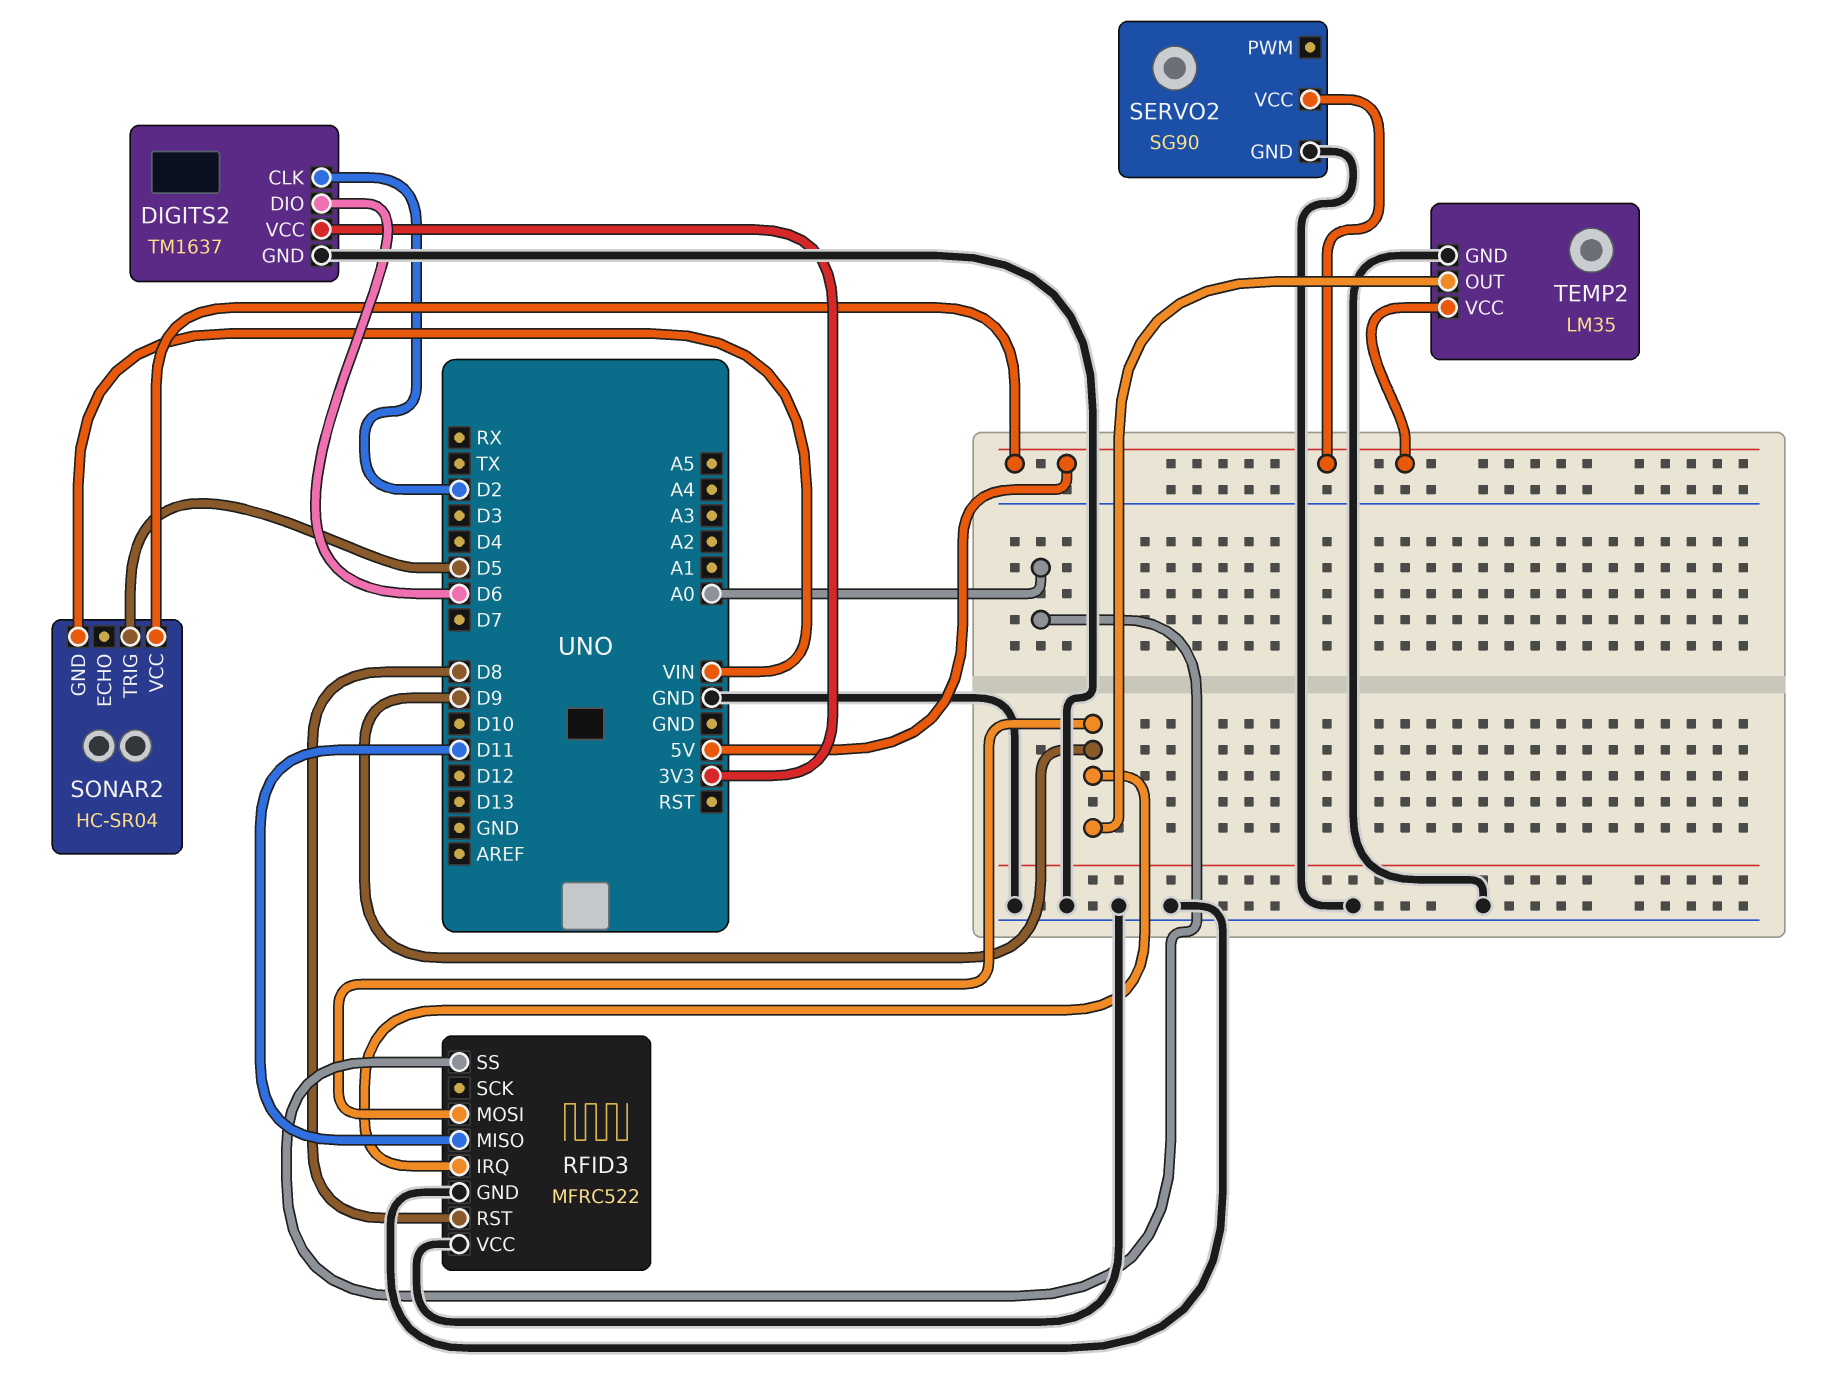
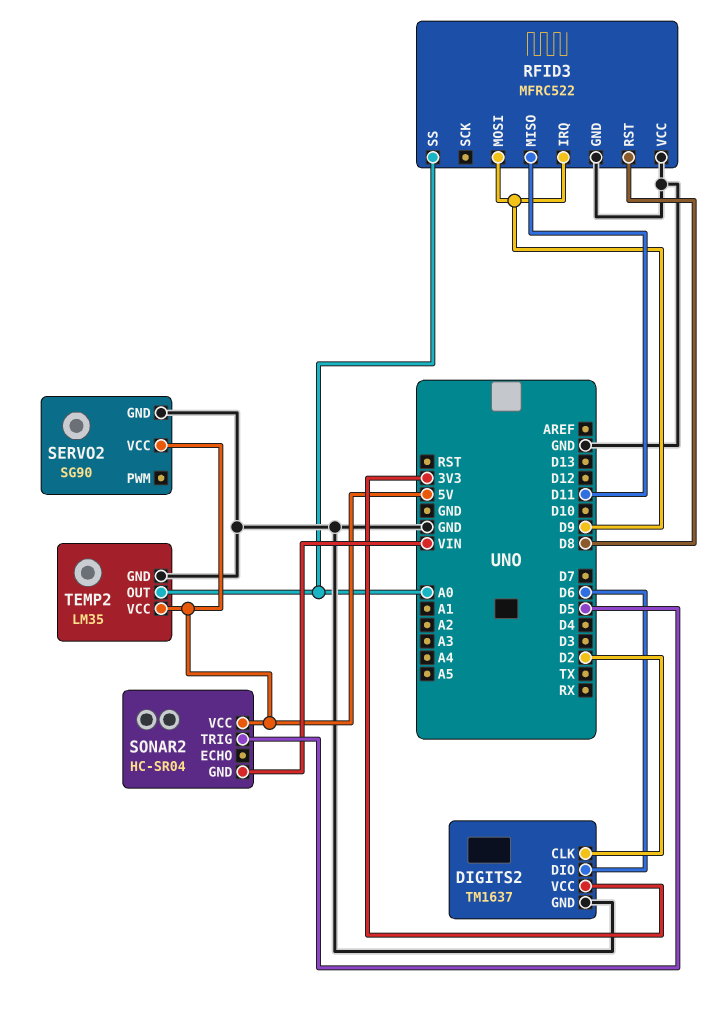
TEMP2 pin OUT: D9 -> A0

